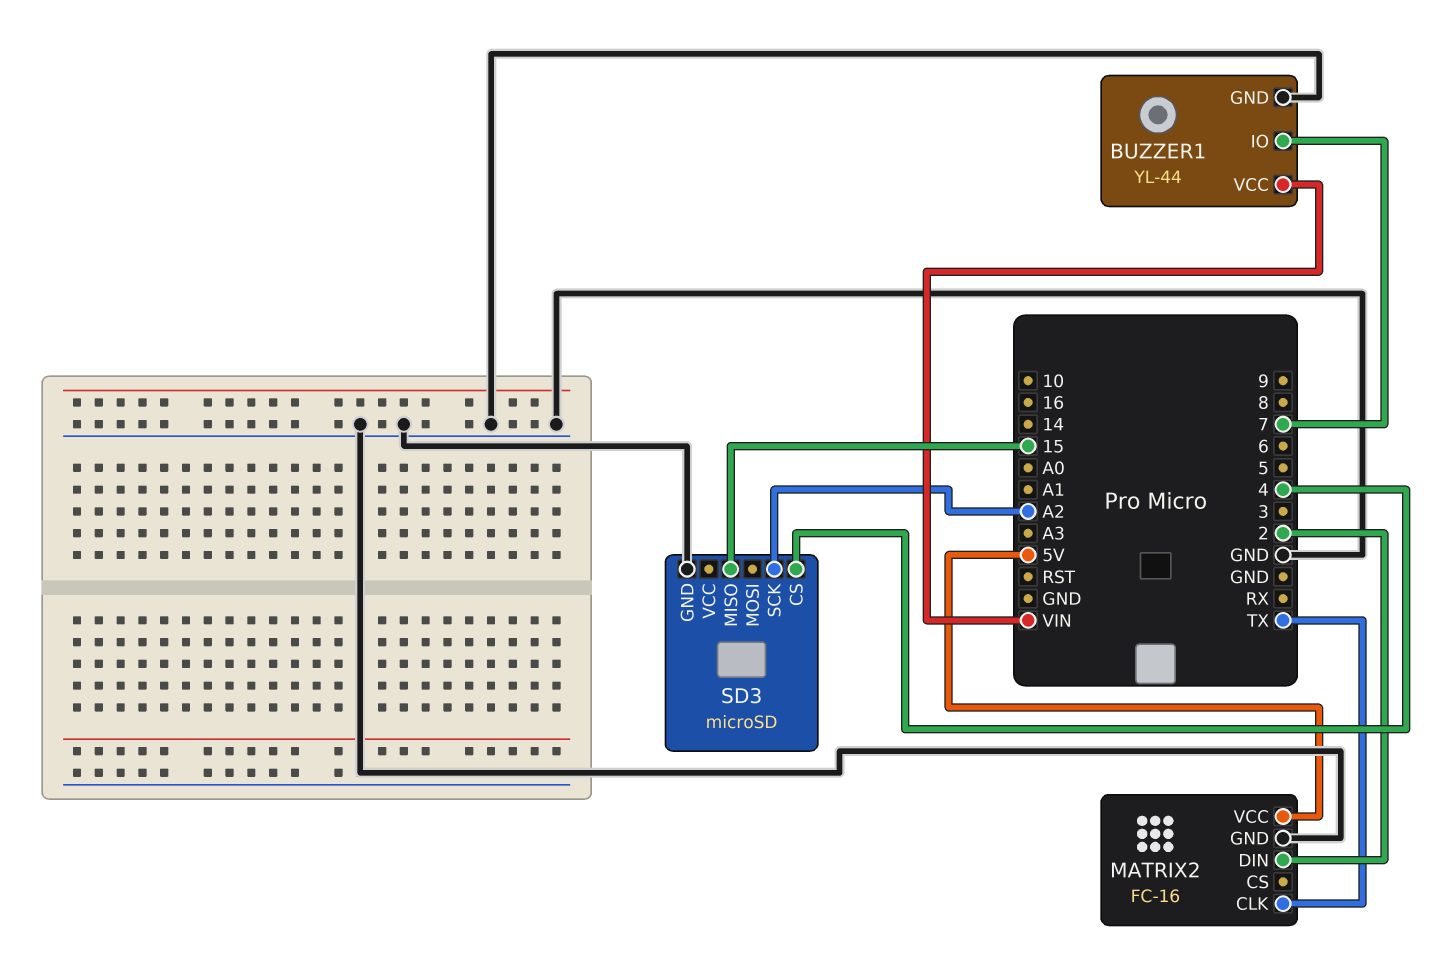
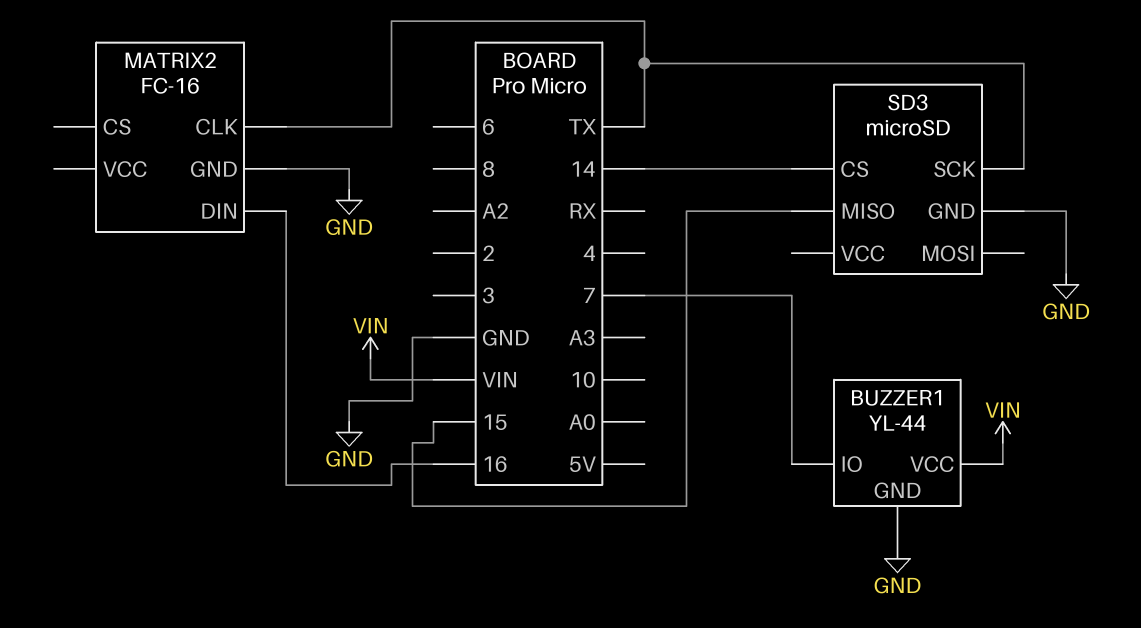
MATRIX2 pin DIN: 2 -> 16
MATRIX2 pin VCC: 5V -> none
SD3 pin CS: 4 -> 14
SD3 pin SCK: A2 -> TX

